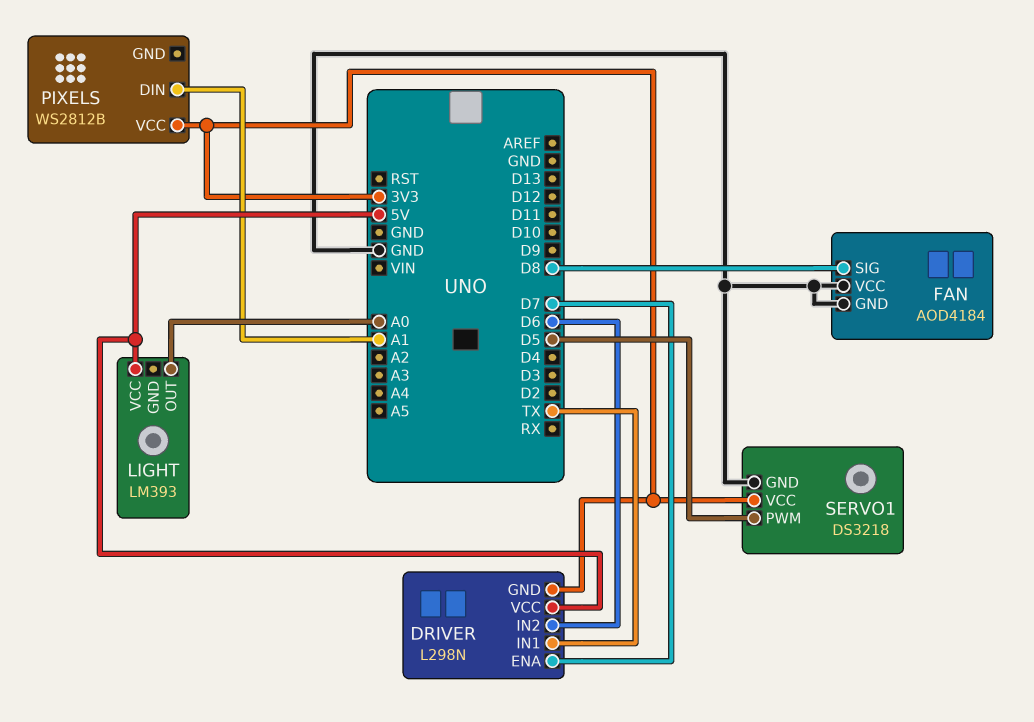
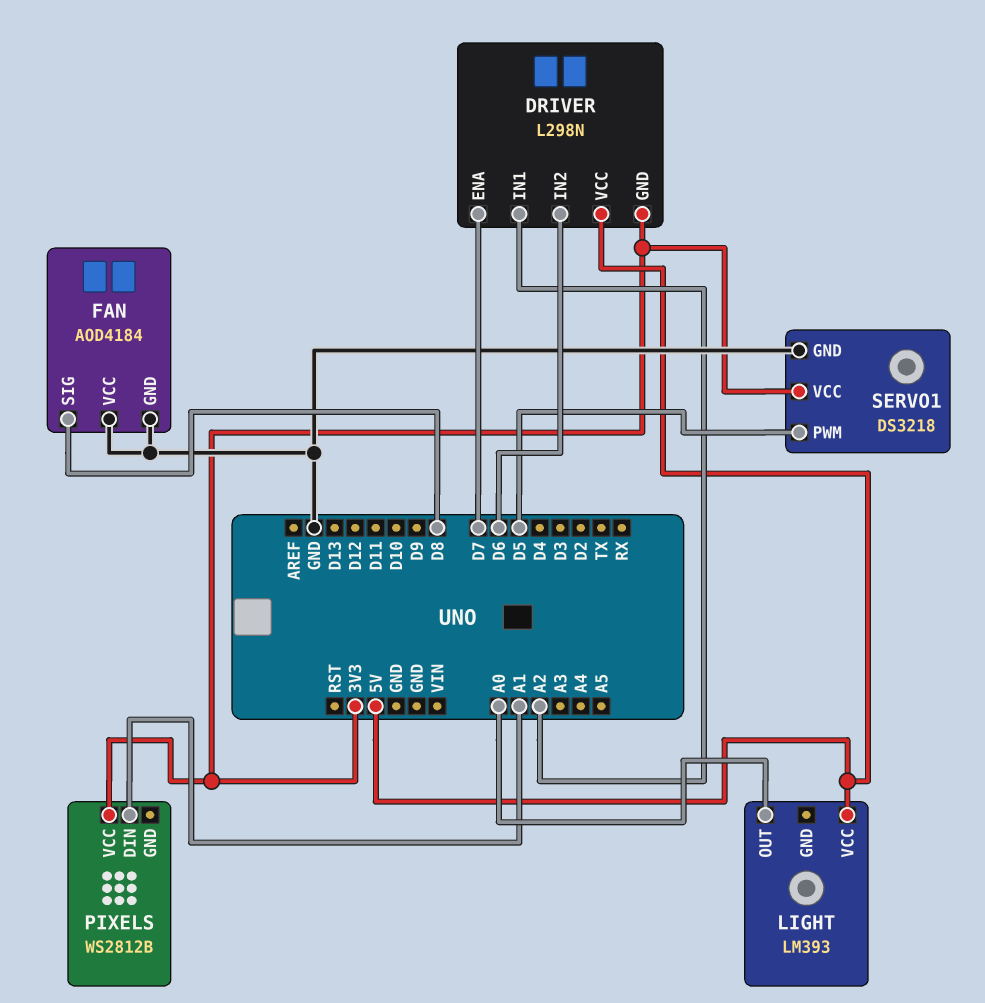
DRIVER pin IN1: TX -> A2

